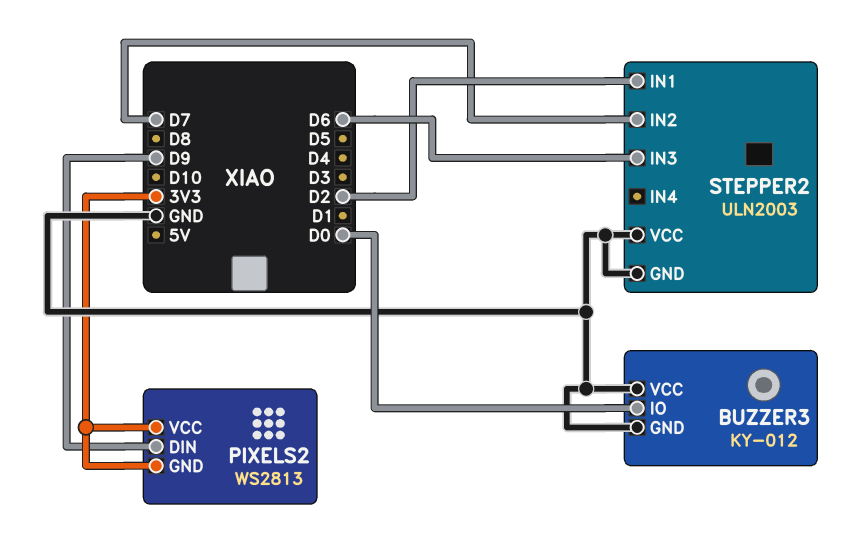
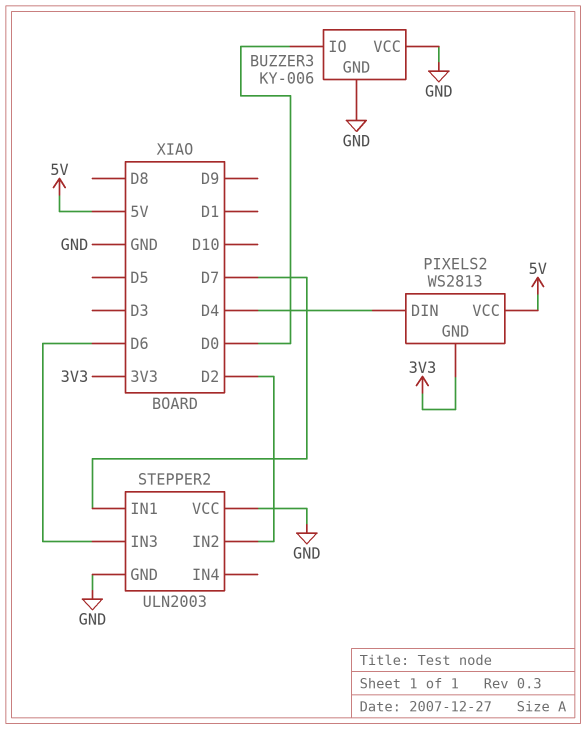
BUZZER3: KY-012 -> KY-006
PIXELS2 pin DIN: D9 -> D4
PIXELS2 pin VCC: 3V3 -> 5V
STEPPER2 pin IN1: D2 -> D7
STEPPER2 pin IN2: D7 -> D2

